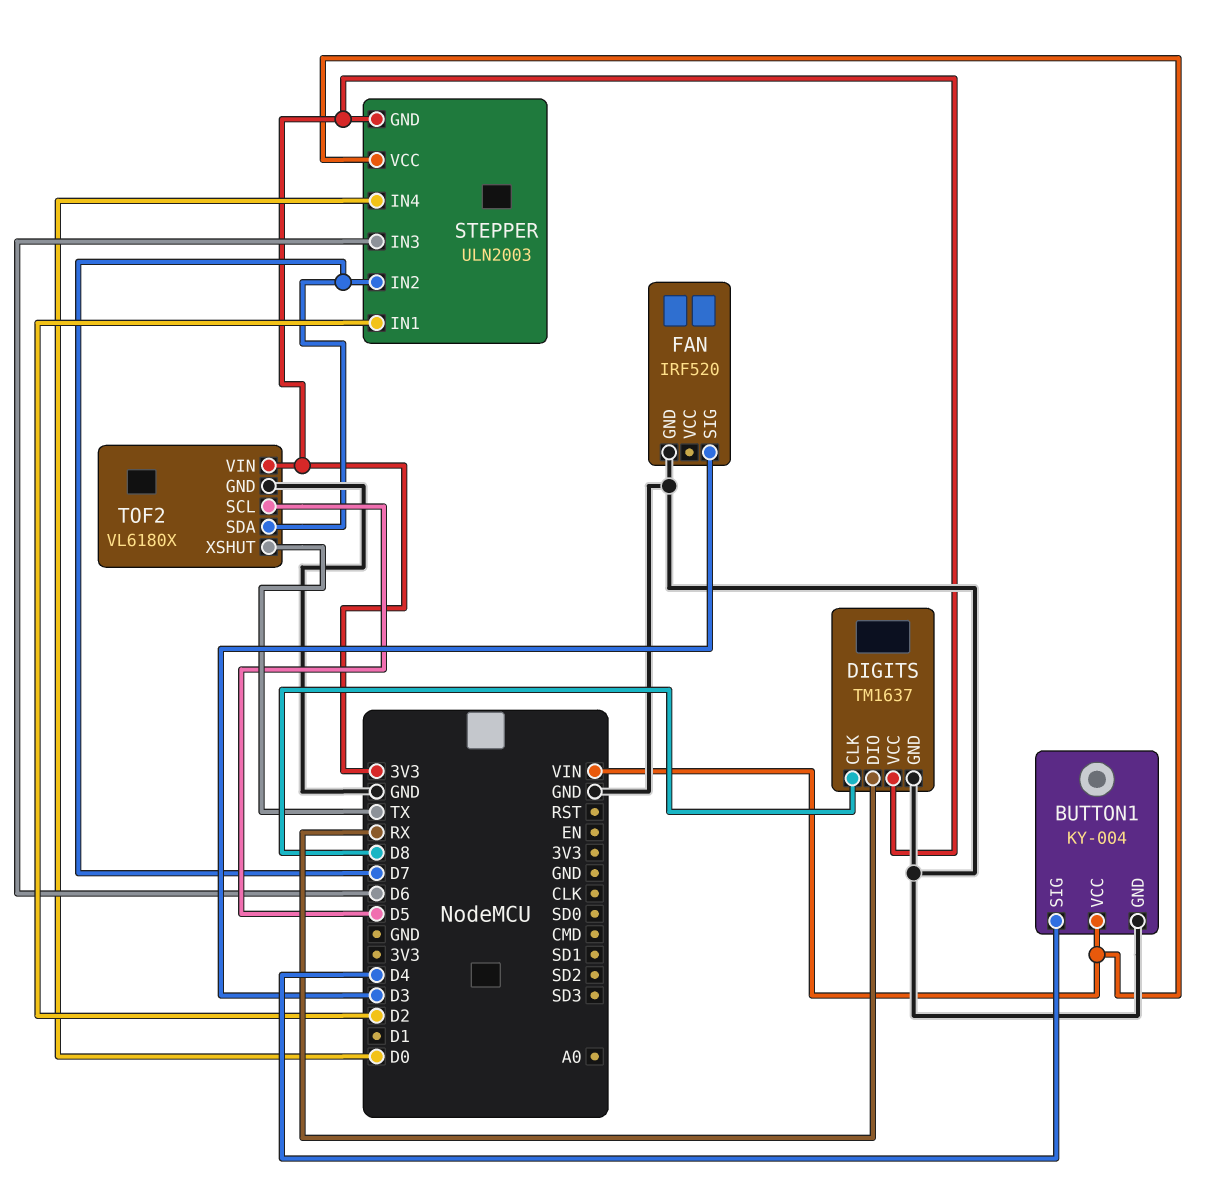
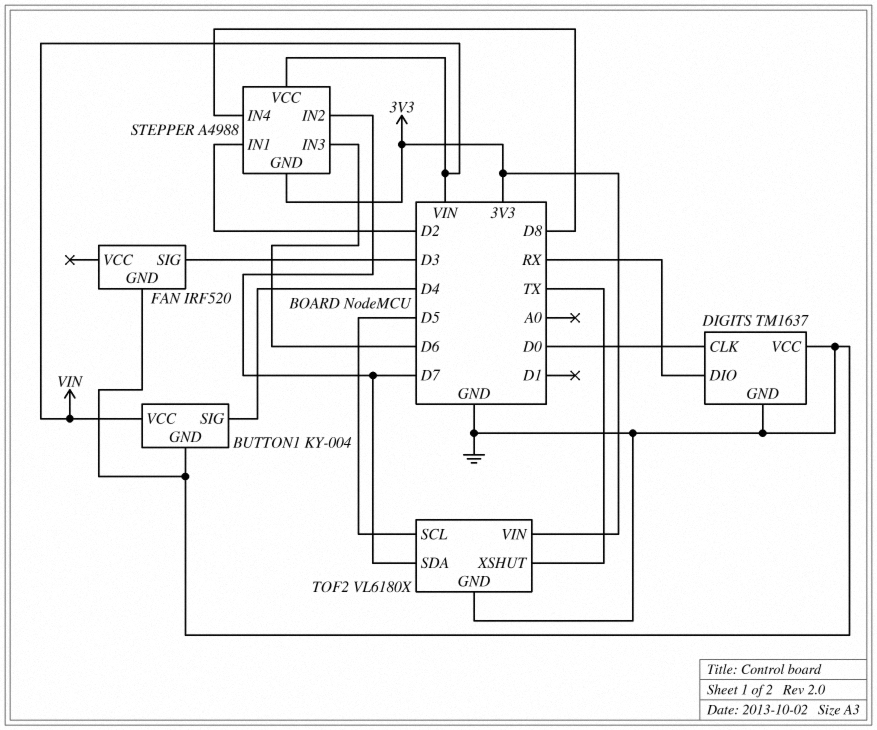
DIGITS pin CLK: D8 -> D0
DIGITS pin VCC: 3V3 -> GND
STEPPER: ULN2003 -> A4988
STEPPER pin IN4: D0 -> D8

